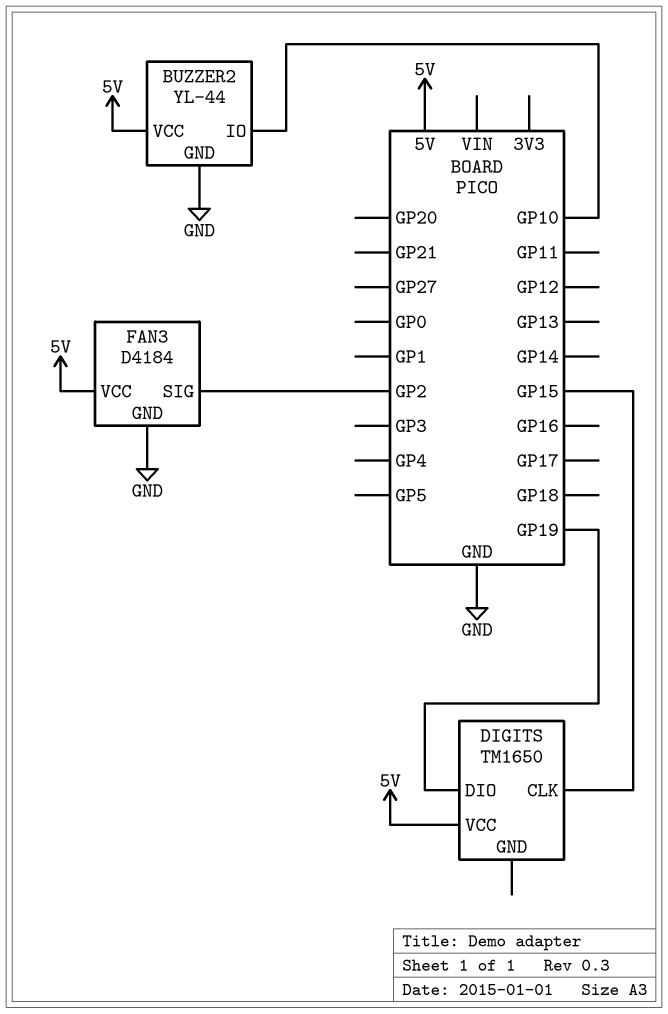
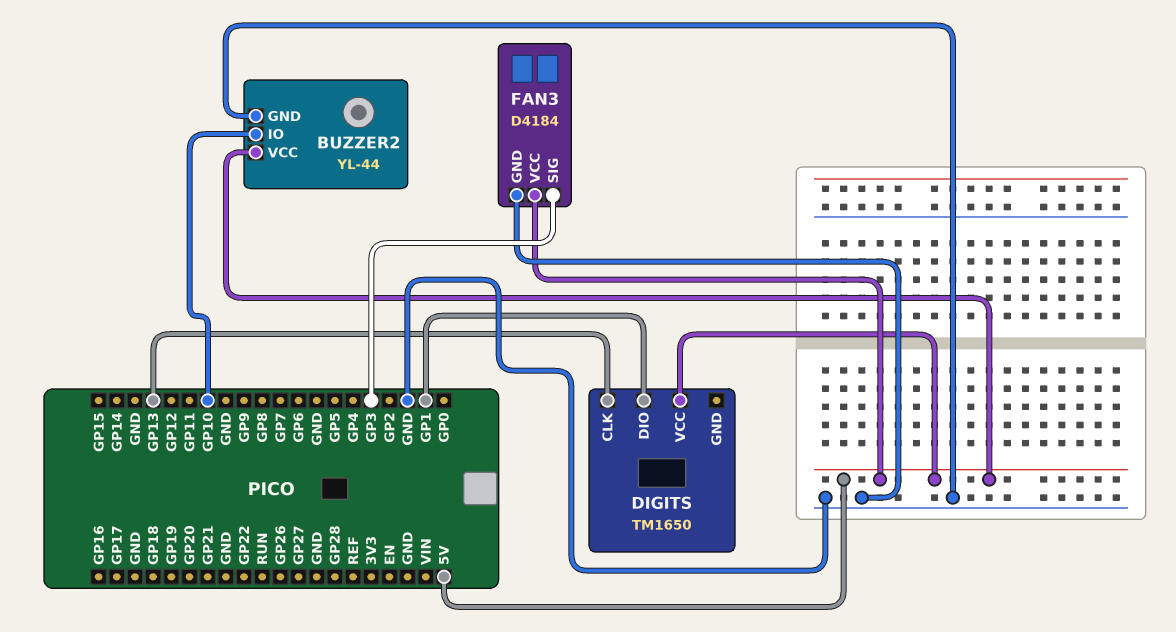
DIGITS pin CLK: GP15 -> GP13
DIGITS pin DIO: GP19 -> GP1
FAN3 pin SIG: GP2 -> GP3

